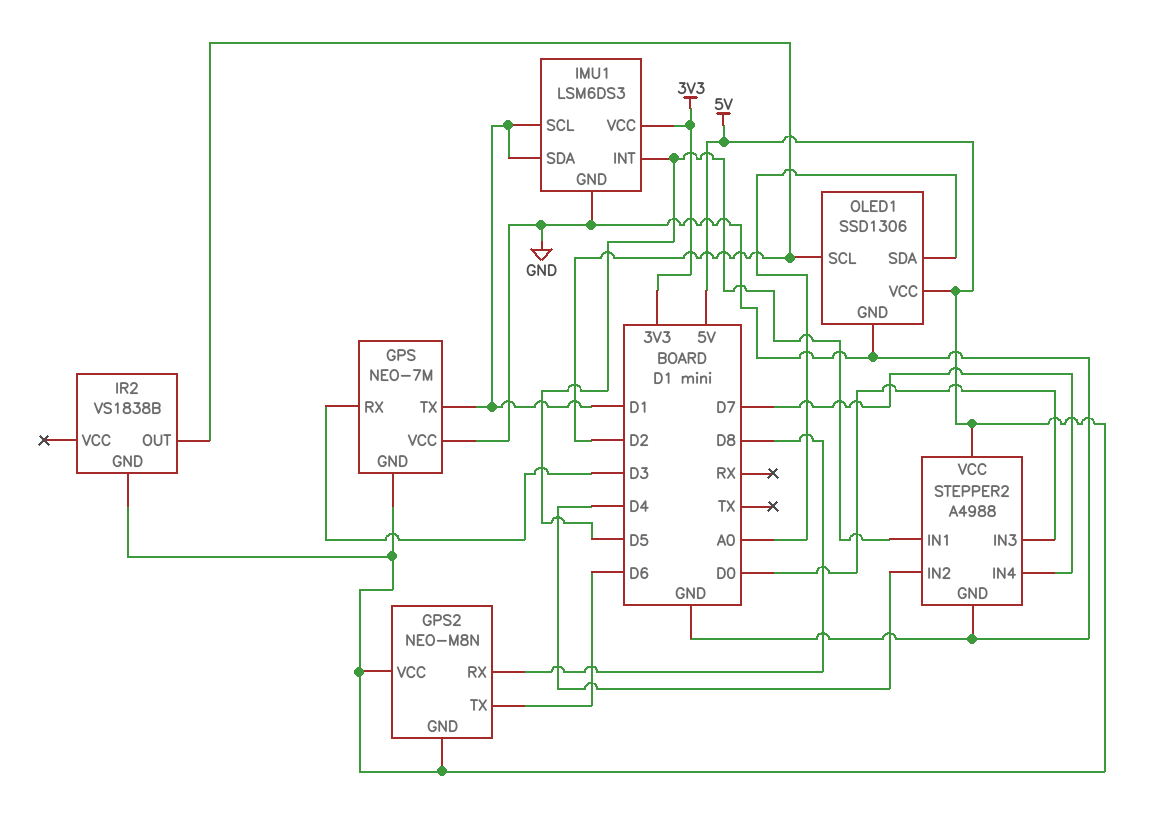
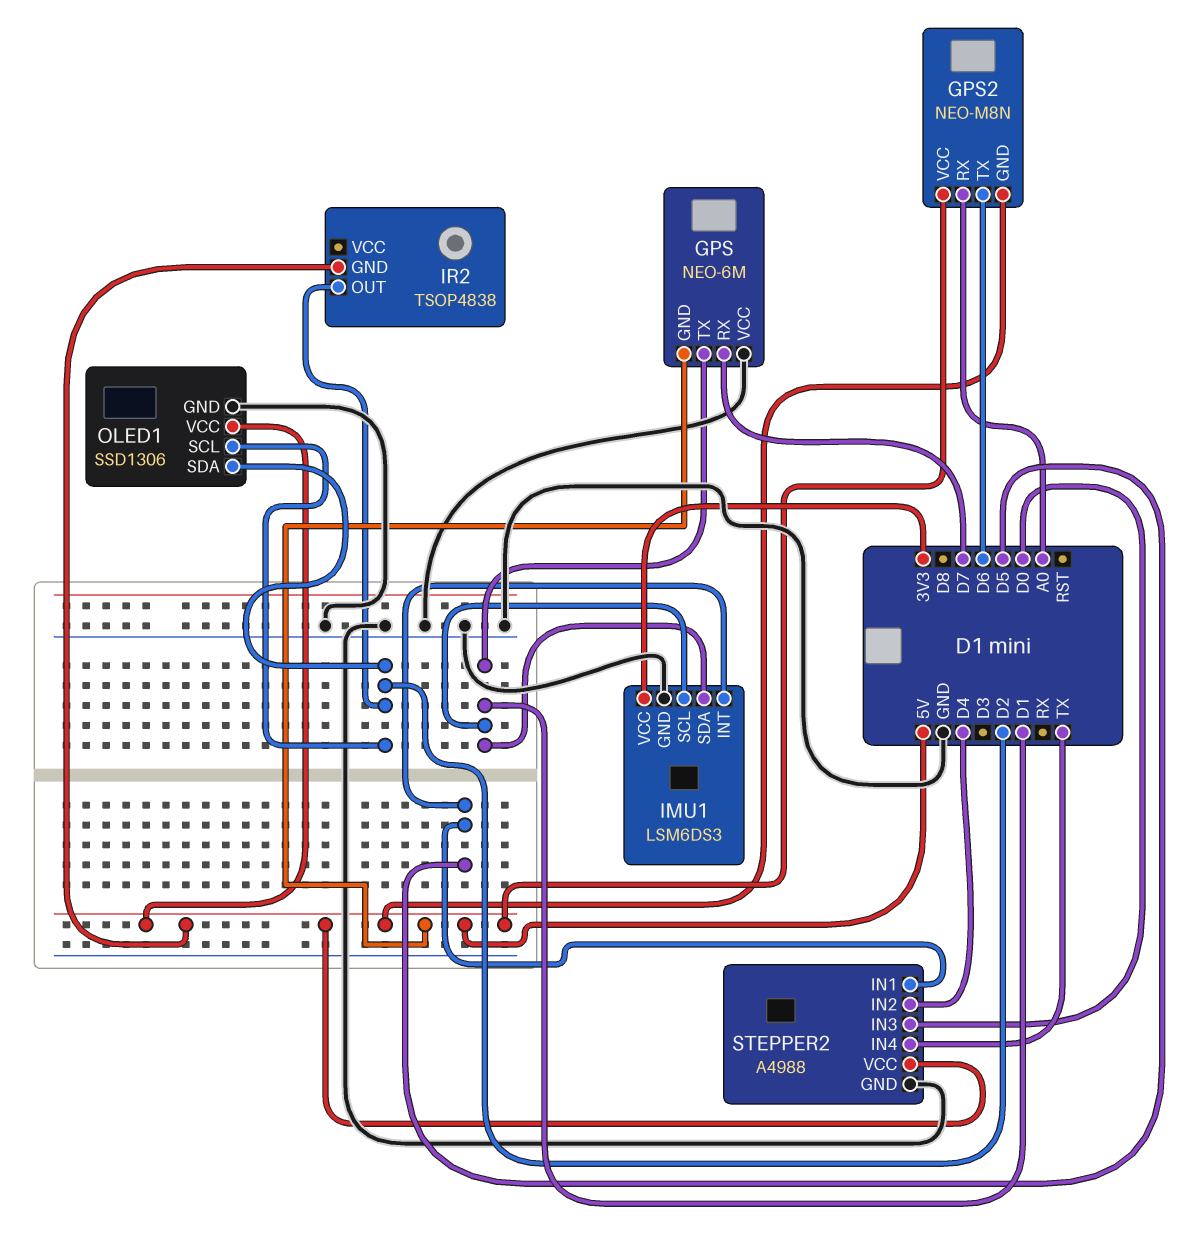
GPS: NEO-7M -> NEO-6M
GPS pin RX: D3 -> D7
GPS2 pin RX: D8 -> A0
IR2: VS1838B -> TSOP4838
OLED1 pin SDA: A0 -> D2
STEPPER2 pin IN4: D7 -> TX

